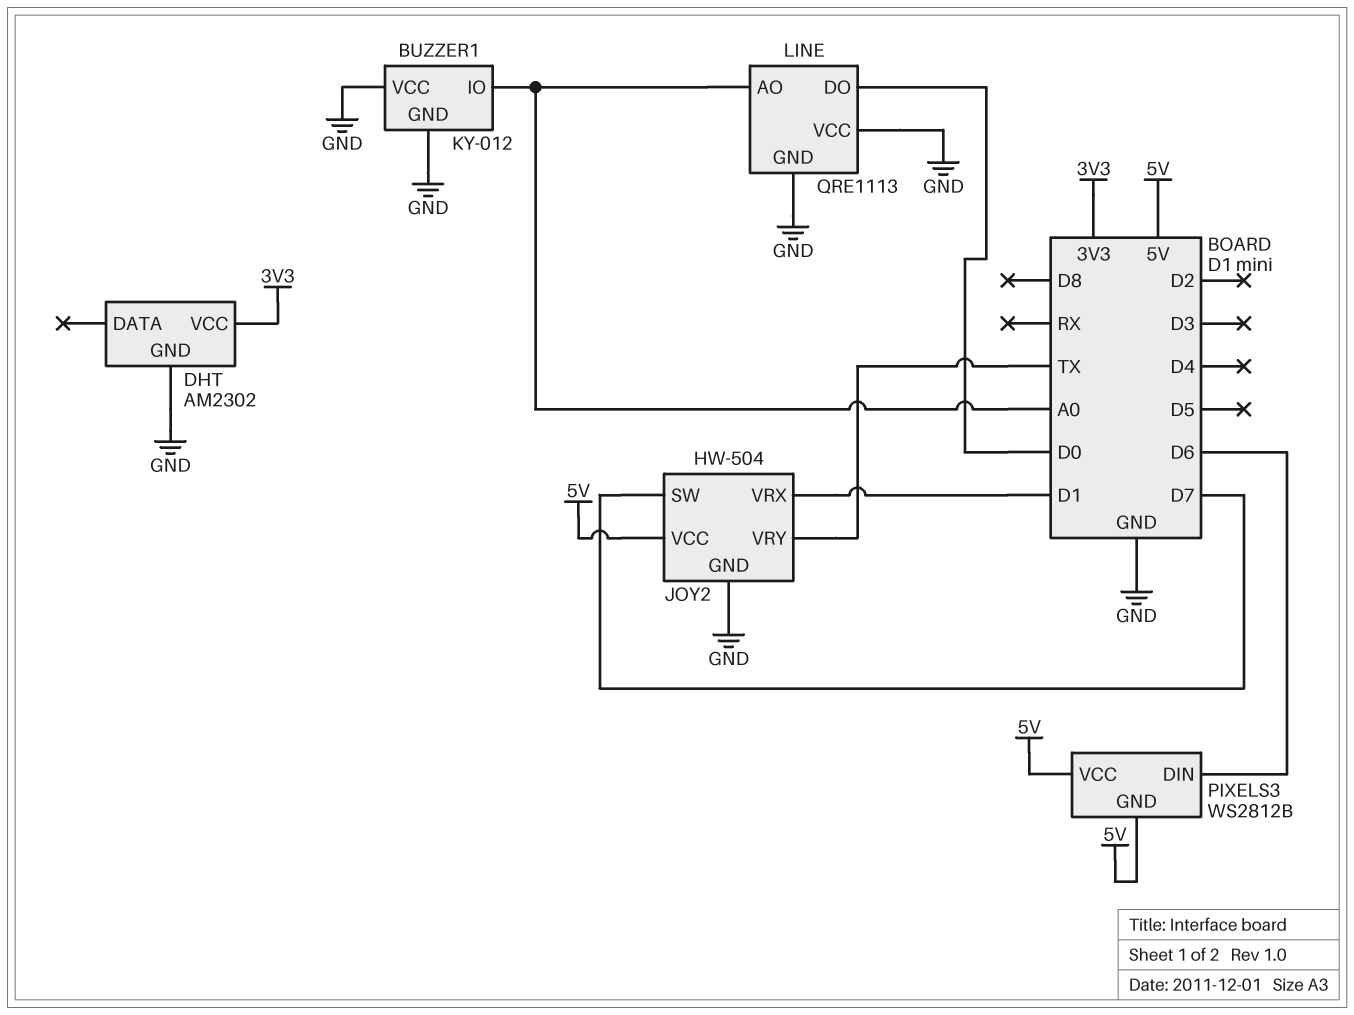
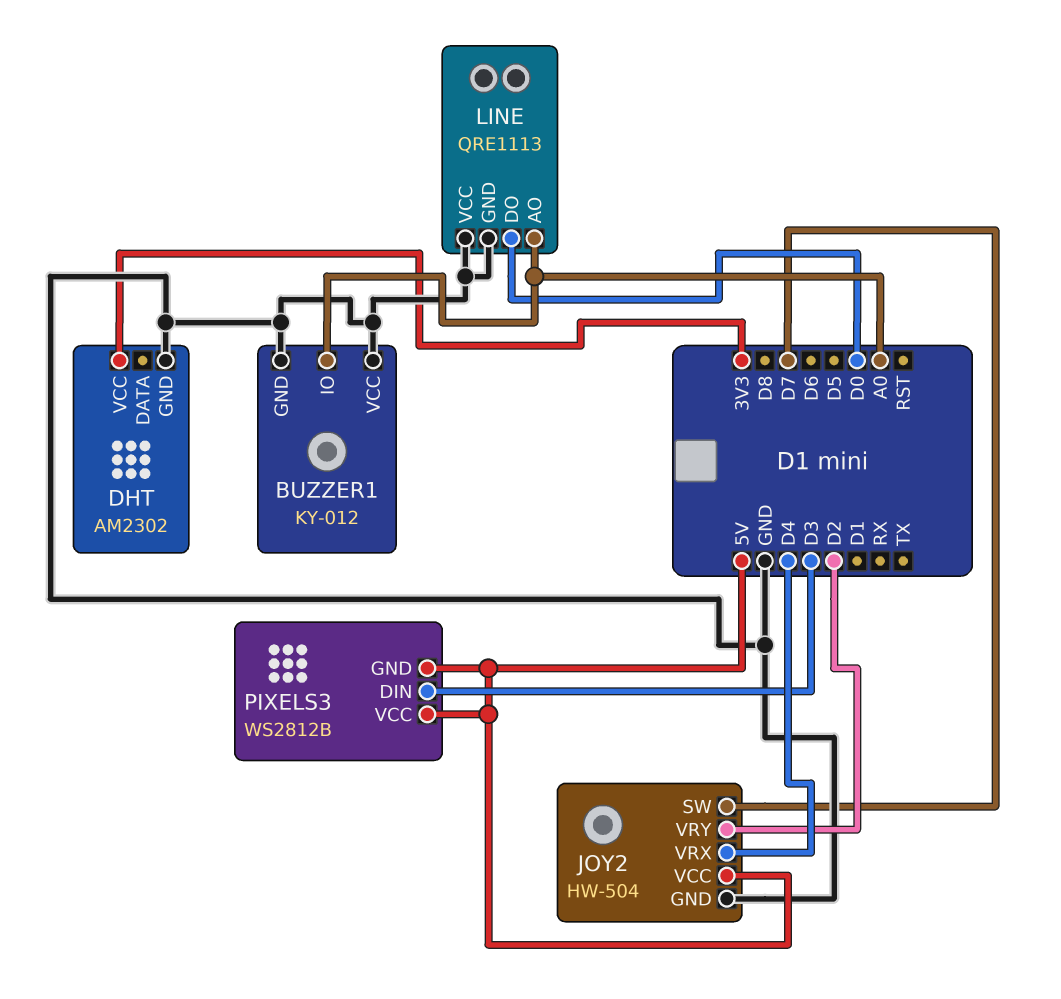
JOY2 pin VRX: D1 -> D4
JOY2 pin VRY: TX -> D2
PIXELS3 pin DIN: D6 -> D3

